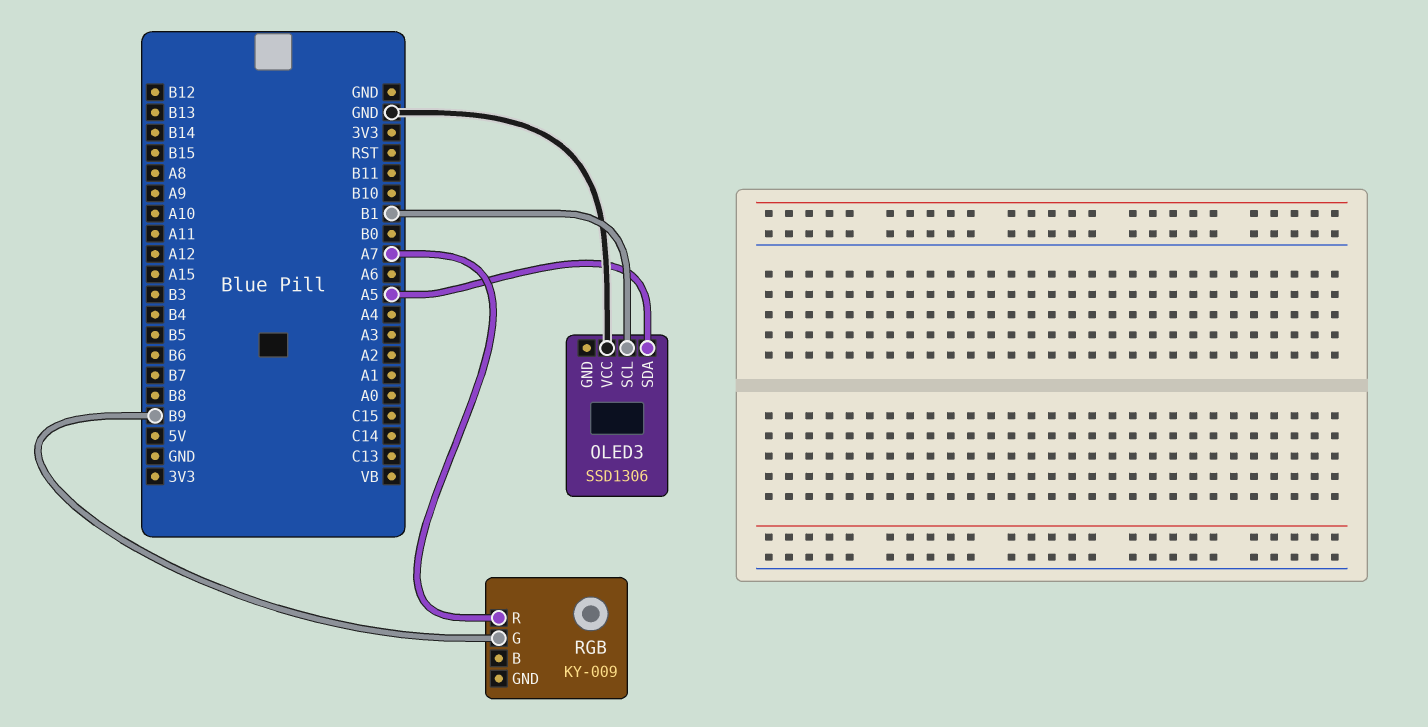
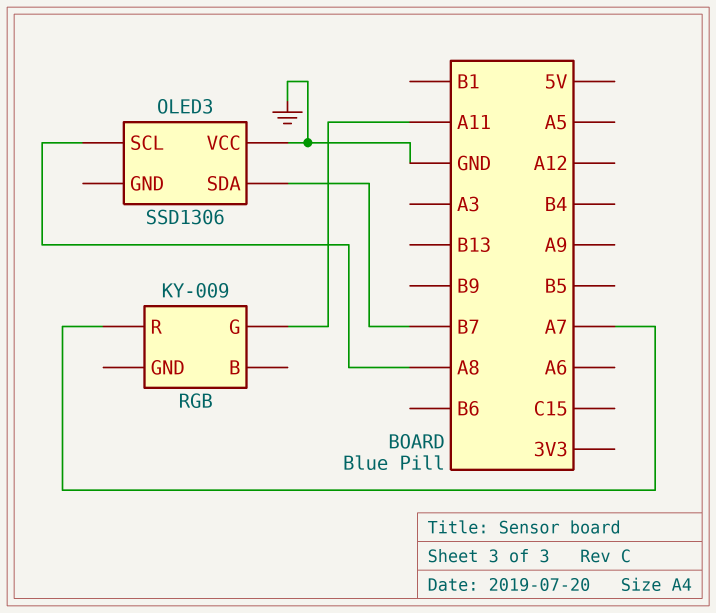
OLED3 pin SCL: B1 -> A8
OLED3 pin SDA: A5 -> B7
RGB pin G: B9 -> A11

